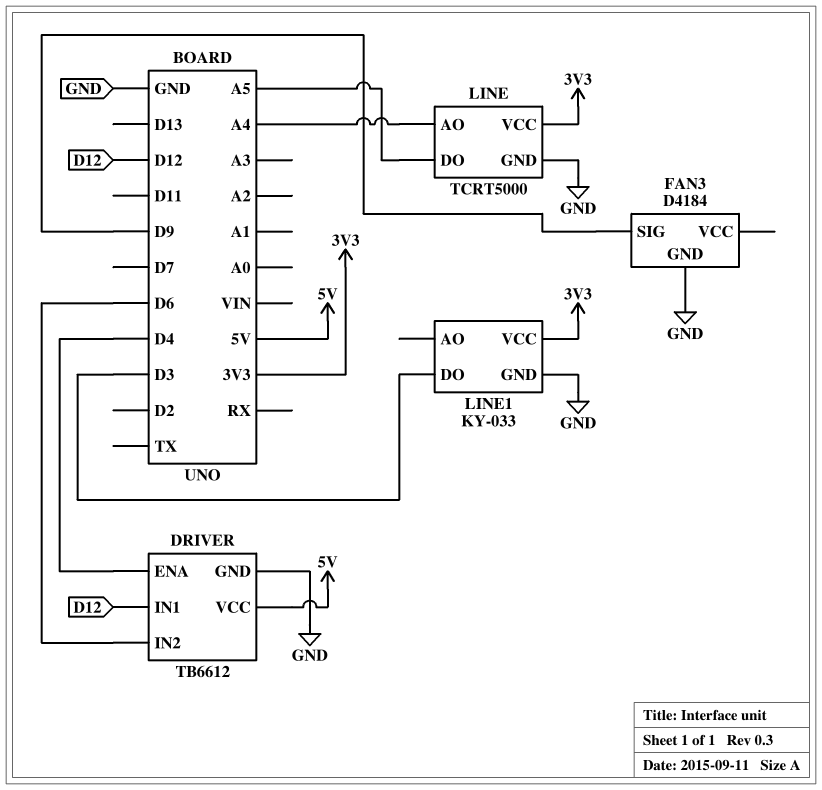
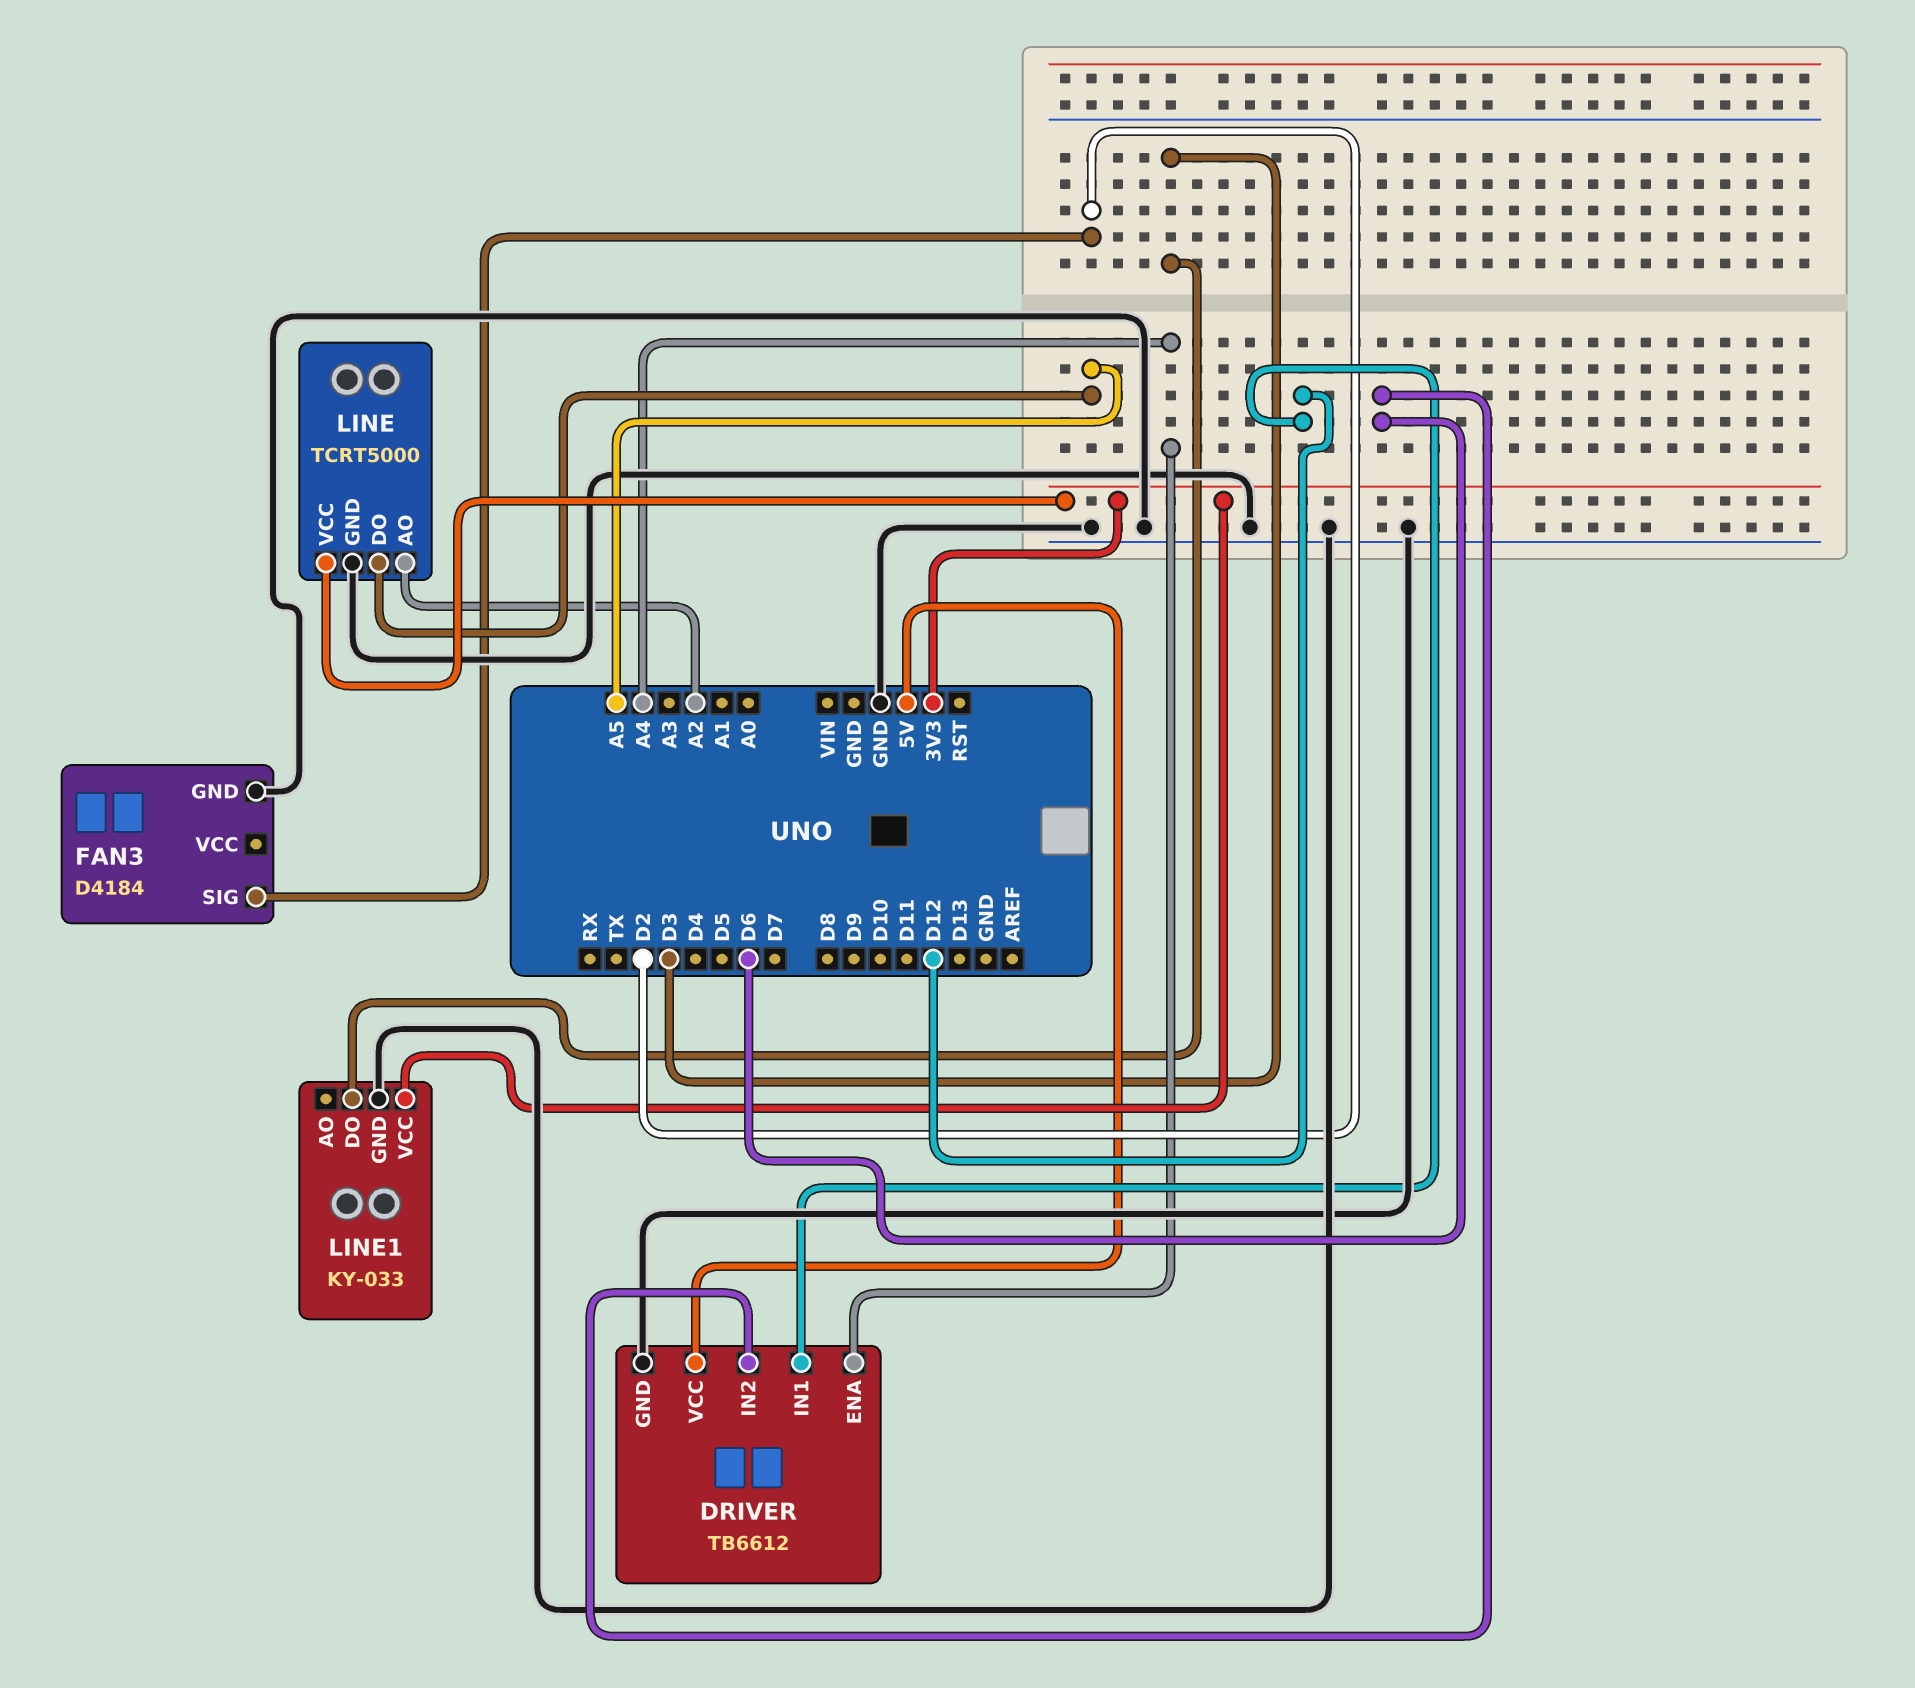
DRIVER pin ENA: D4 -> A4
FAN3 pin SIG: D9 -> D2
LINE pin AO: A4 -> A2

